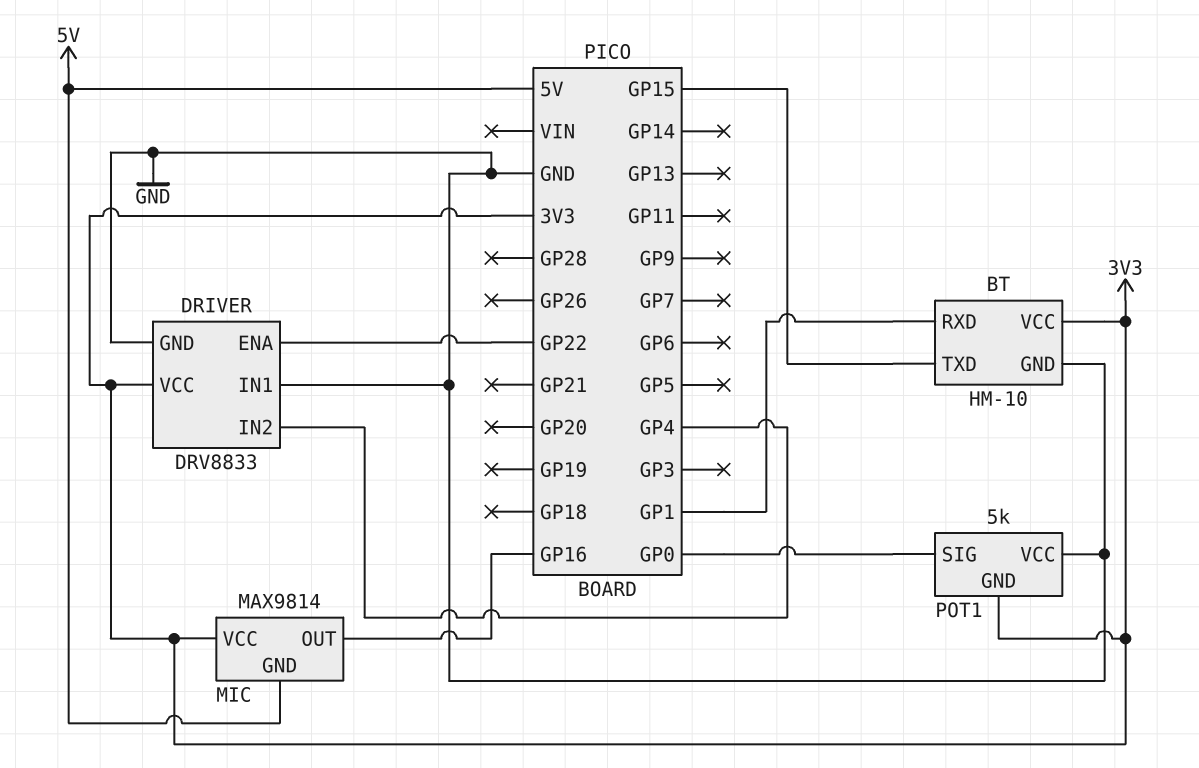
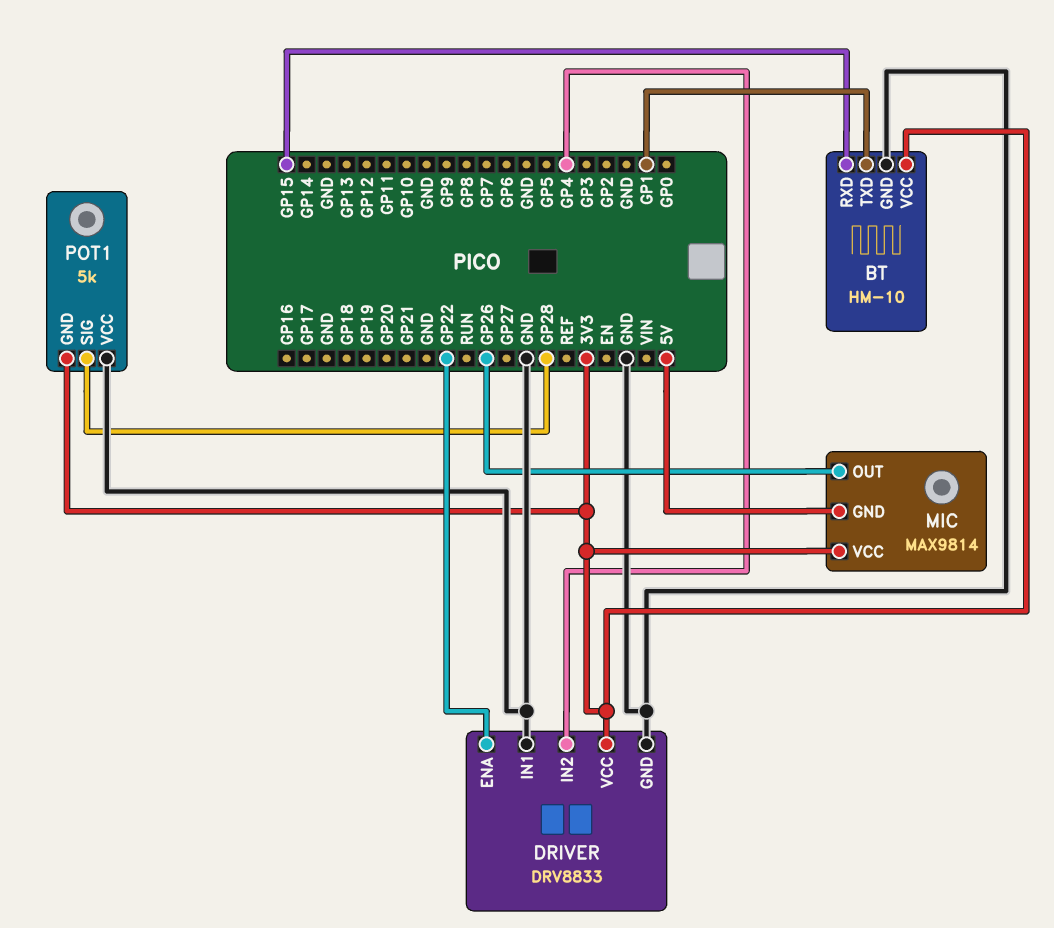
BT pin RXD: GP1 -> GP15
BT pin TXD: GP15 -> GP1
MIC pin OUT: GP16 -> GP26
POT1 pin SIG: GP0 -> GP28

